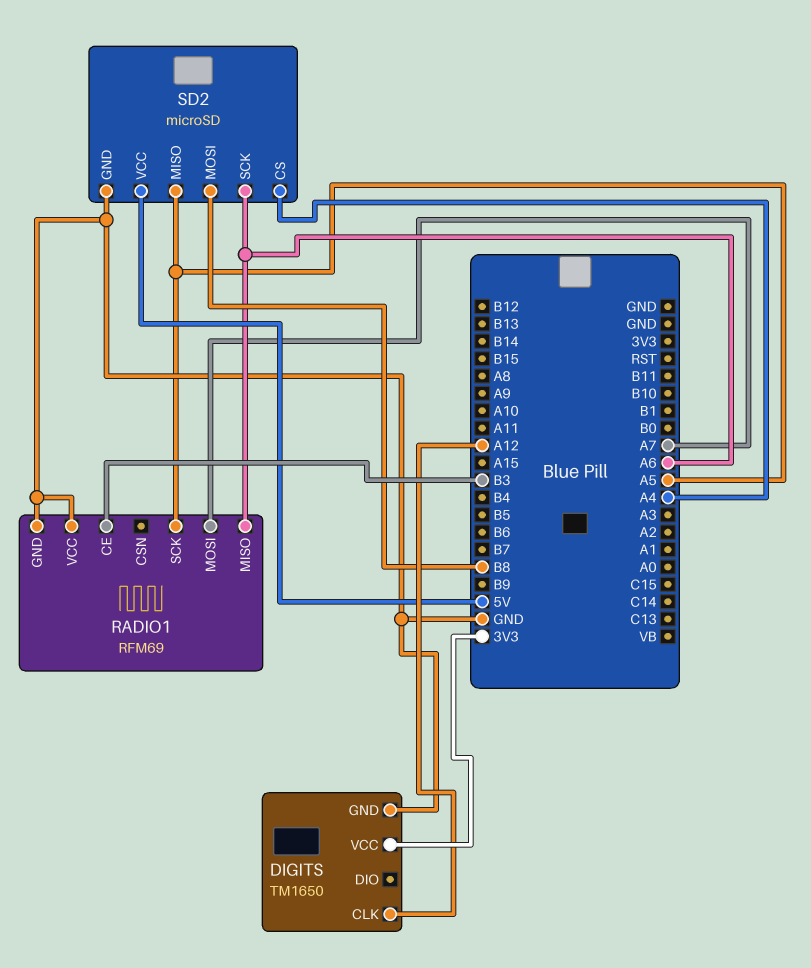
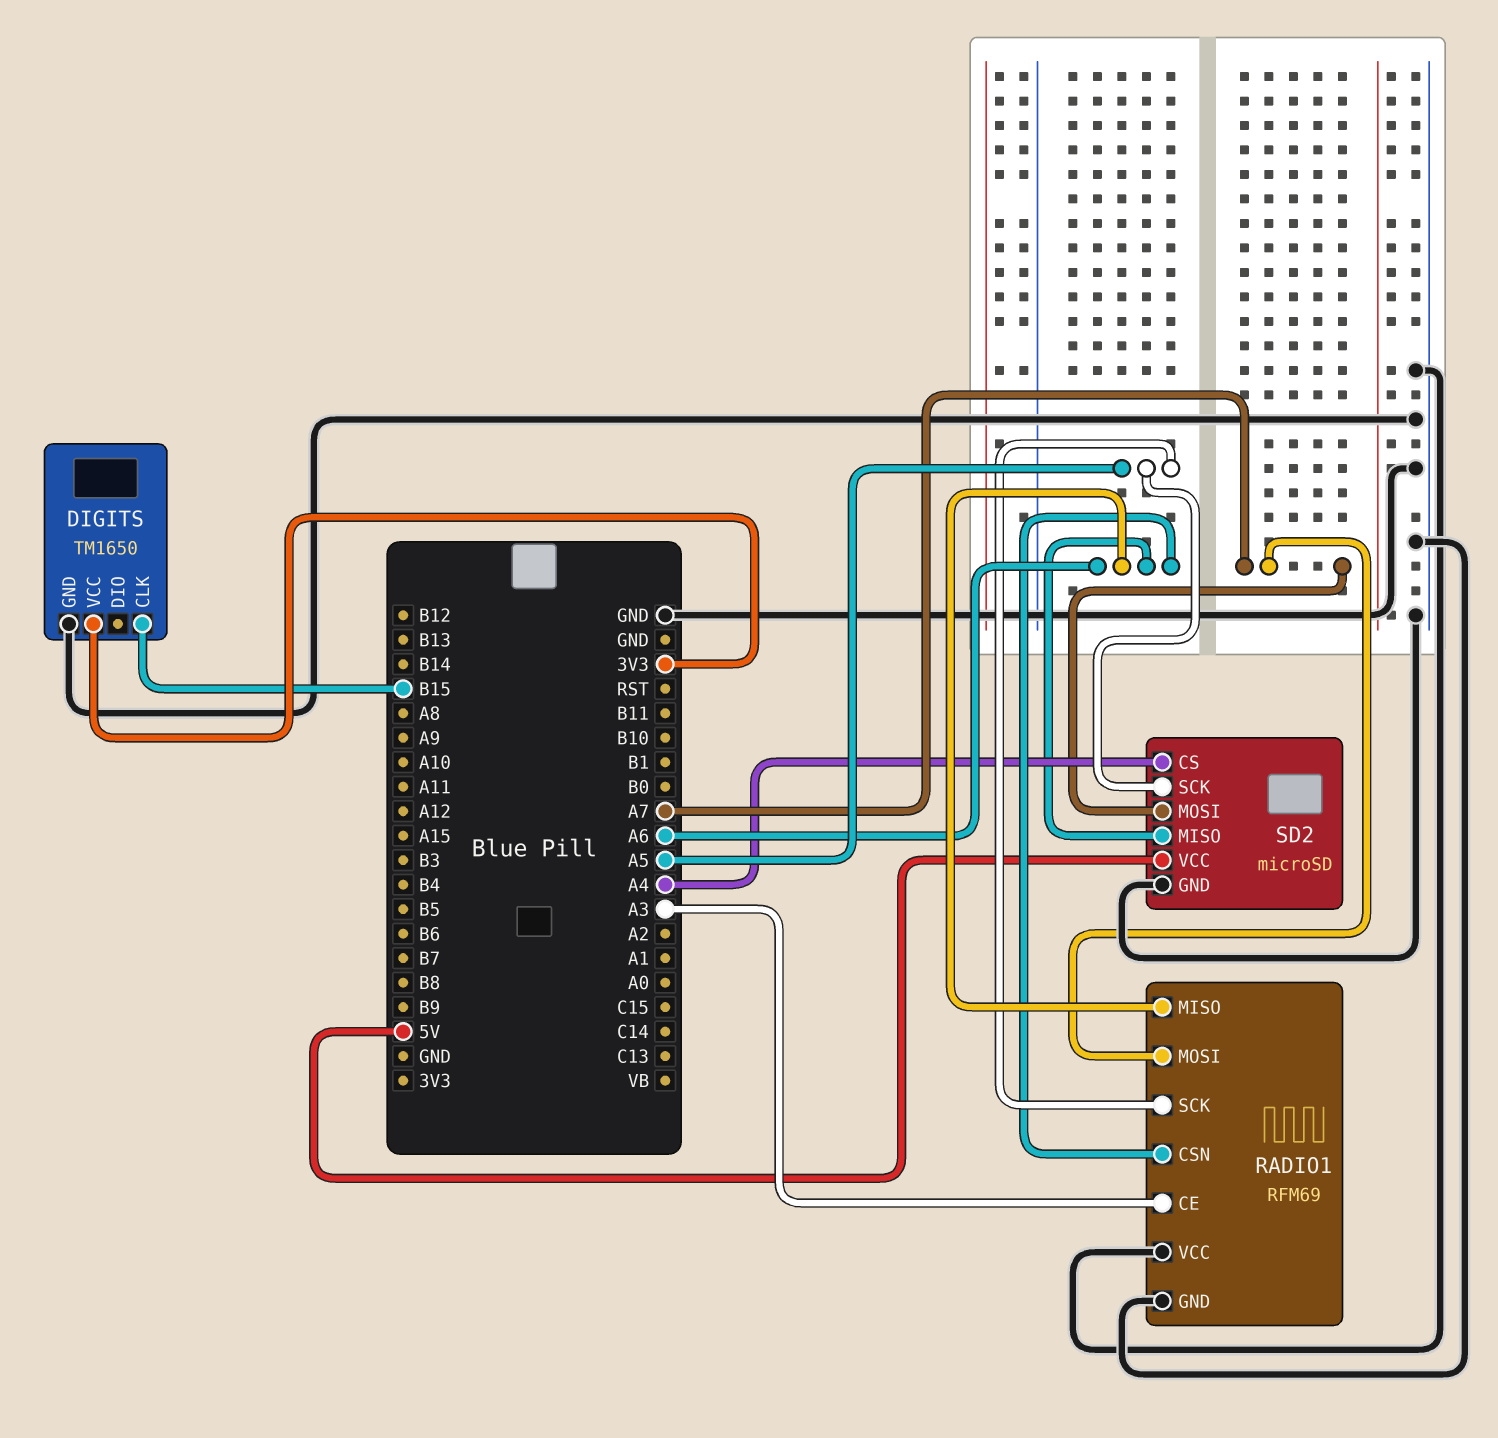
DIGITS pin CLK: A12 -> B15
RADIO1 pin CE: B3 -> A3
RADIO1 pin CSN: none -> A6
SD2 pin MISO: A5 -> A6
SD2 pin MOSI: B8 -> A7
SD2 pin SCK: A6 -> A5

